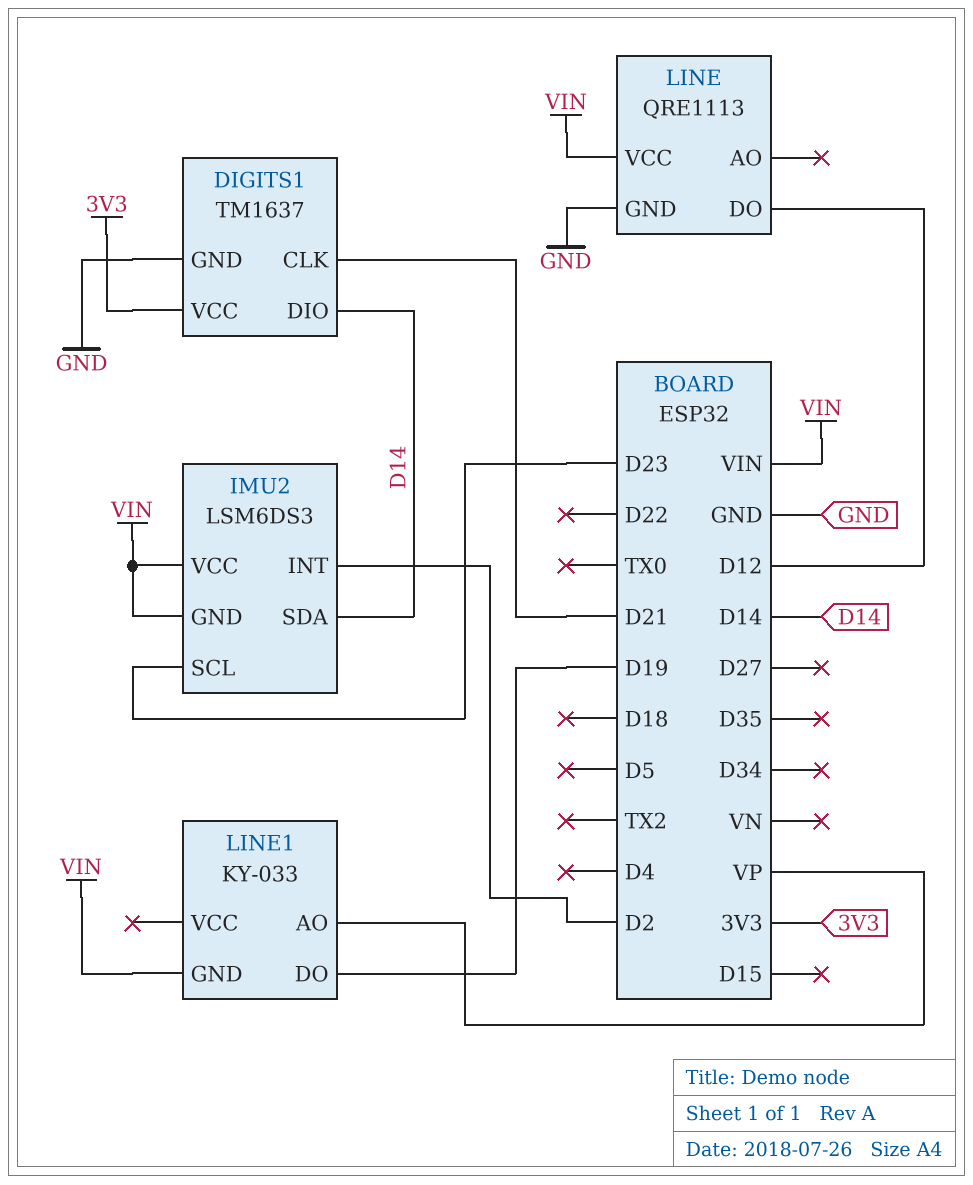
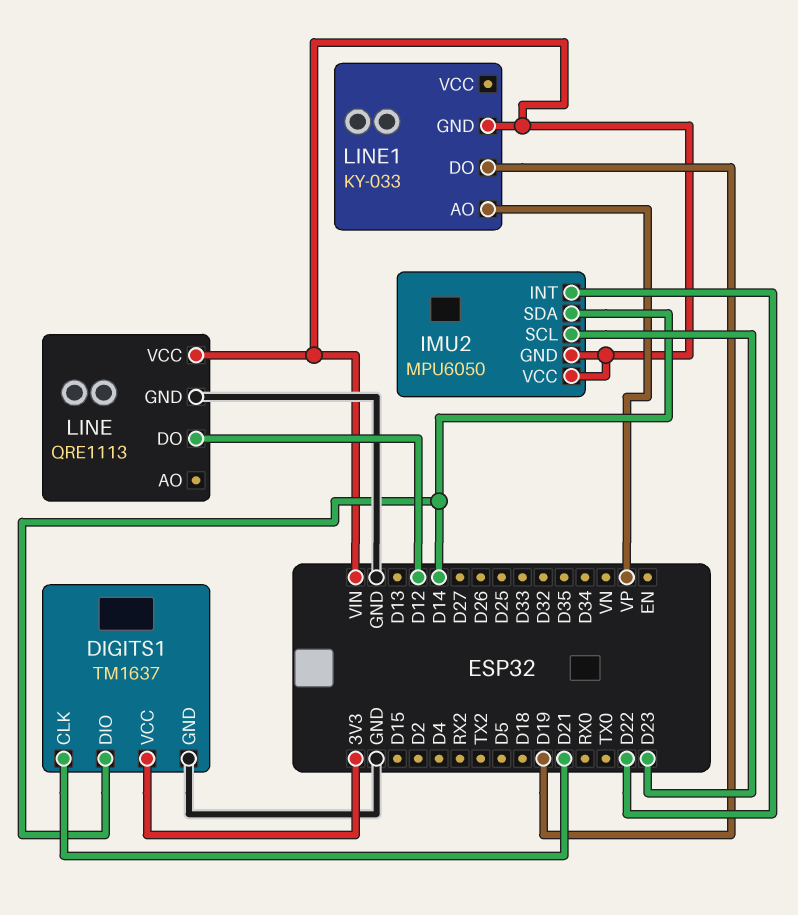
IMU2: LSM6DS3 -> MPU6050
IMU2 pin INT: D2 -> D22

